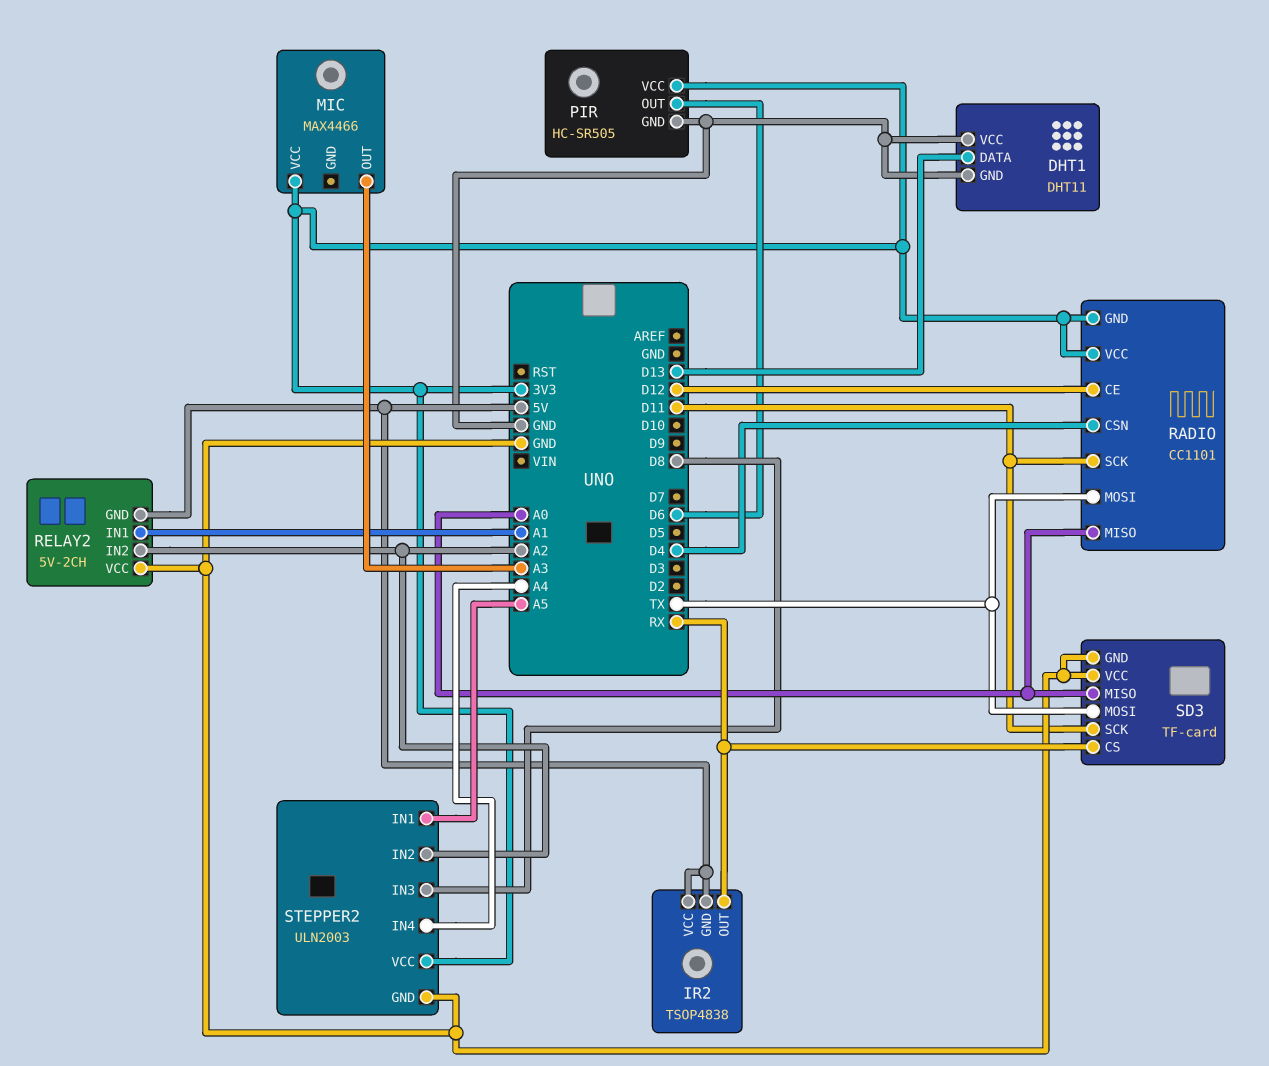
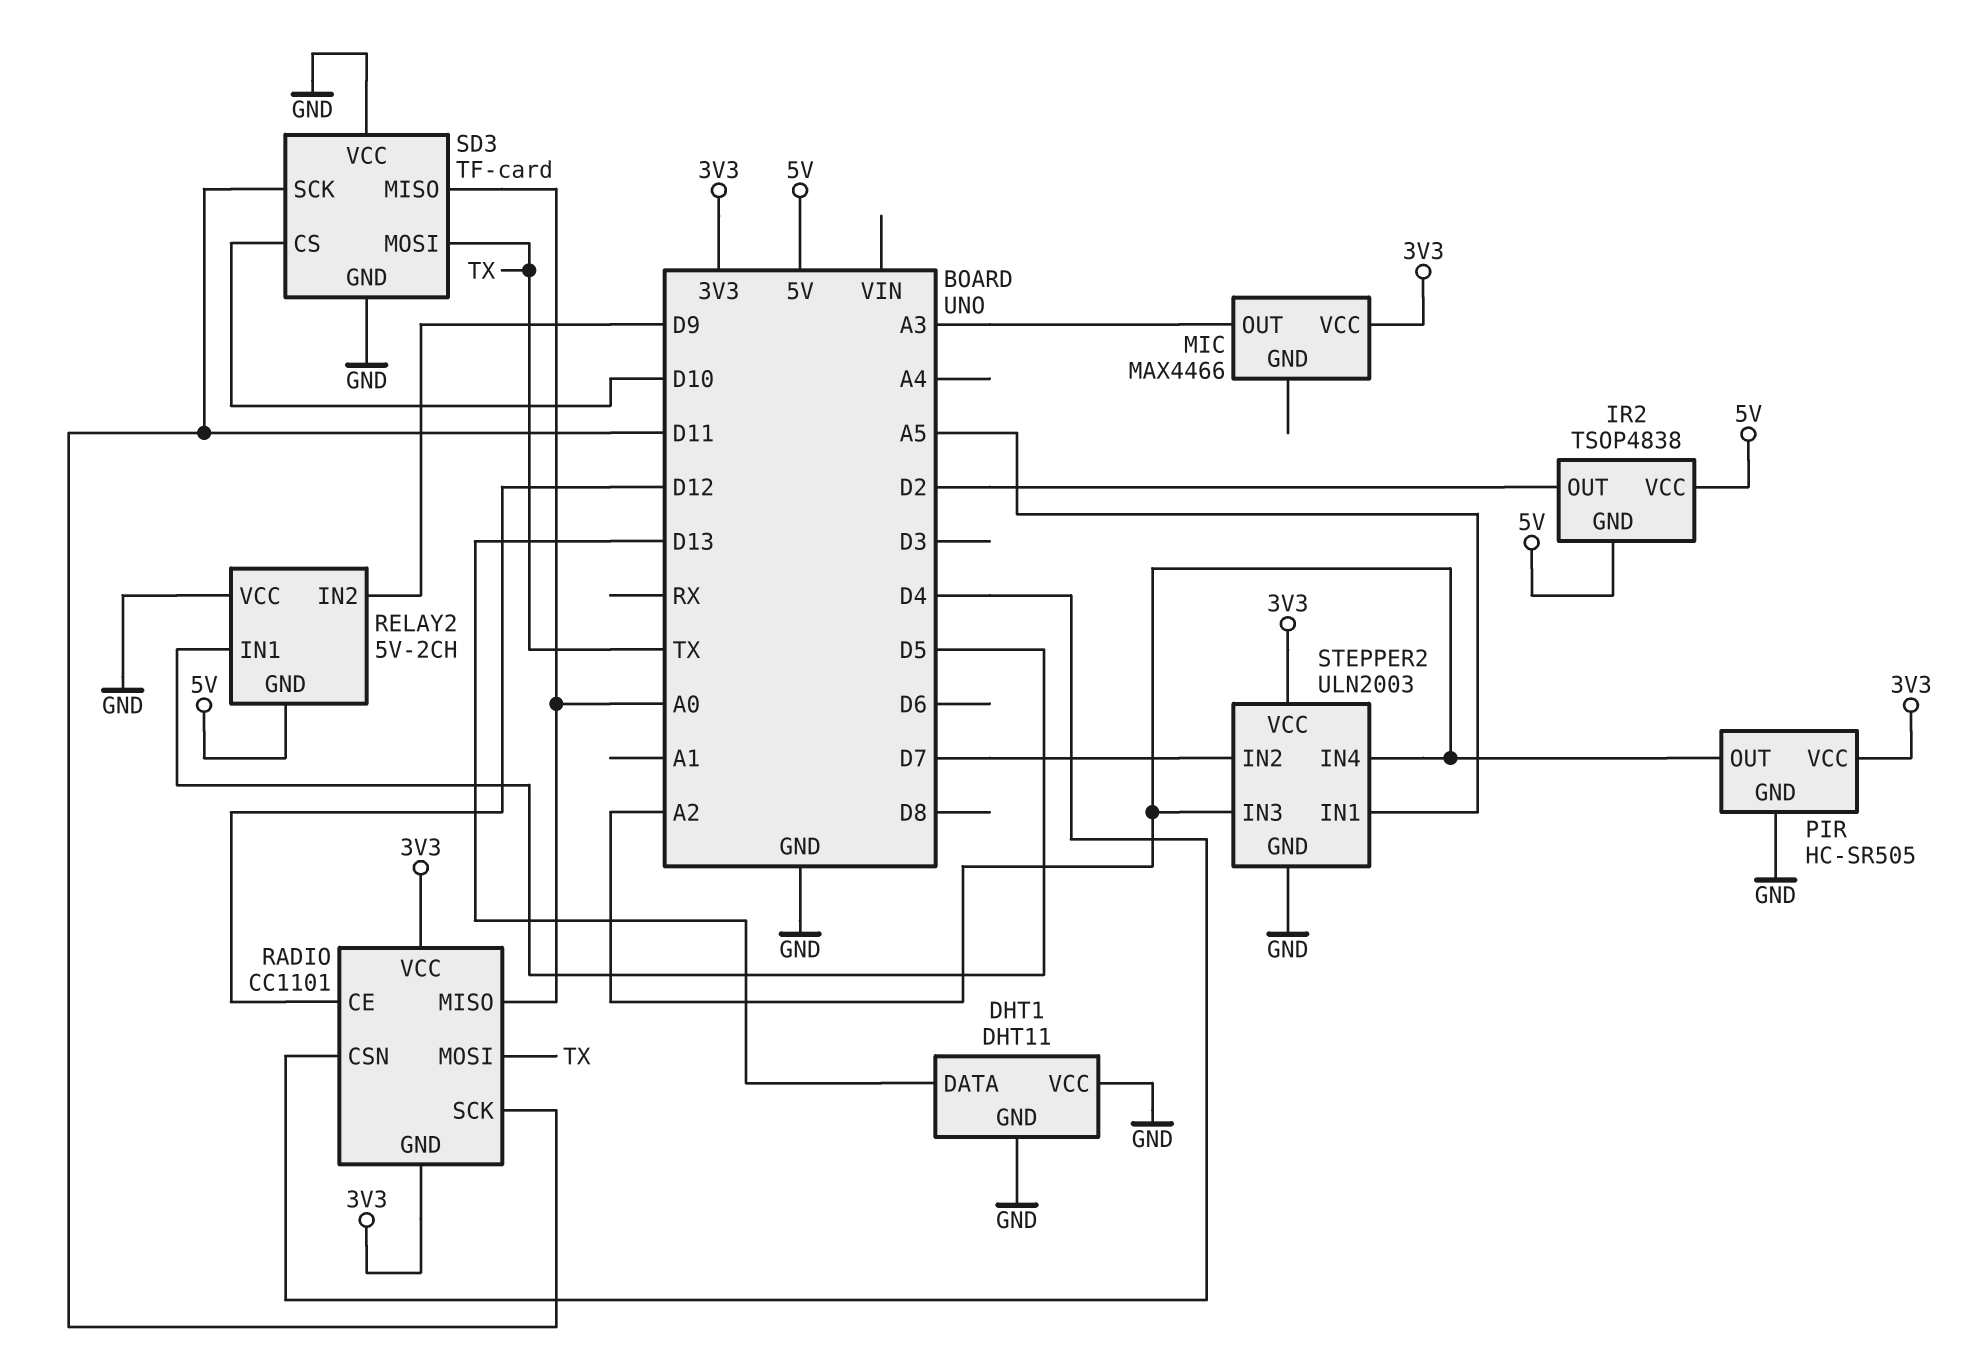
IR2 pin OUT: RX -> D2
PIR pin OUT: D6 -> A2
RELAY2 pin IN1: A1 -> D5
RELAY2 pin IN2: A2 -> D9
SD3 pin CS: RX -> D10
STEPPER2 pin IN2: A2 -> D7
STEPPER2 pin IN3: D8 -> A2
STEPPER2 pin IN4: A4 -> A2

